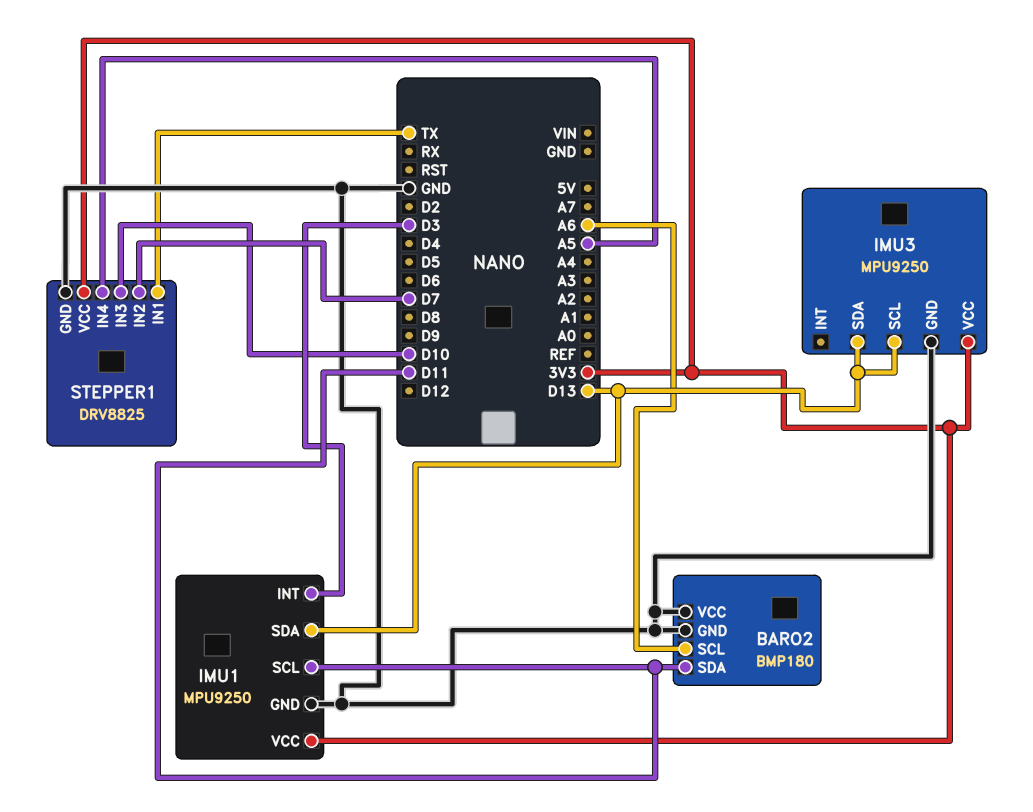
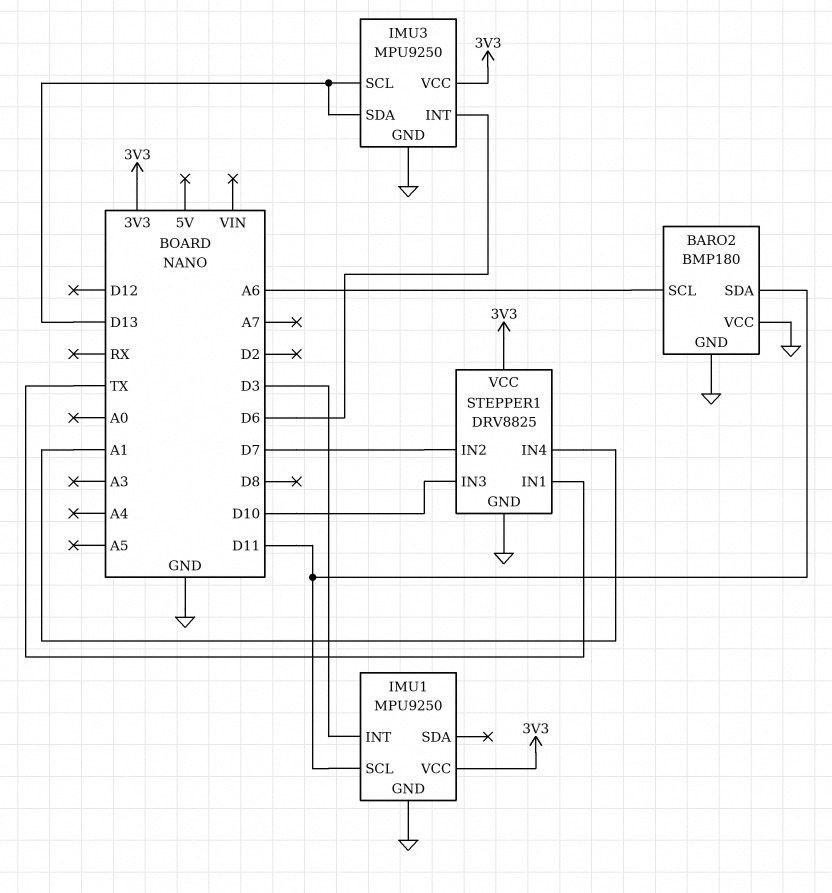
IMU1 pin SDA: D13 -> none
IMU3 pin INT: none -> D6
STEPPER1 pin IN4: A5 -> A1

